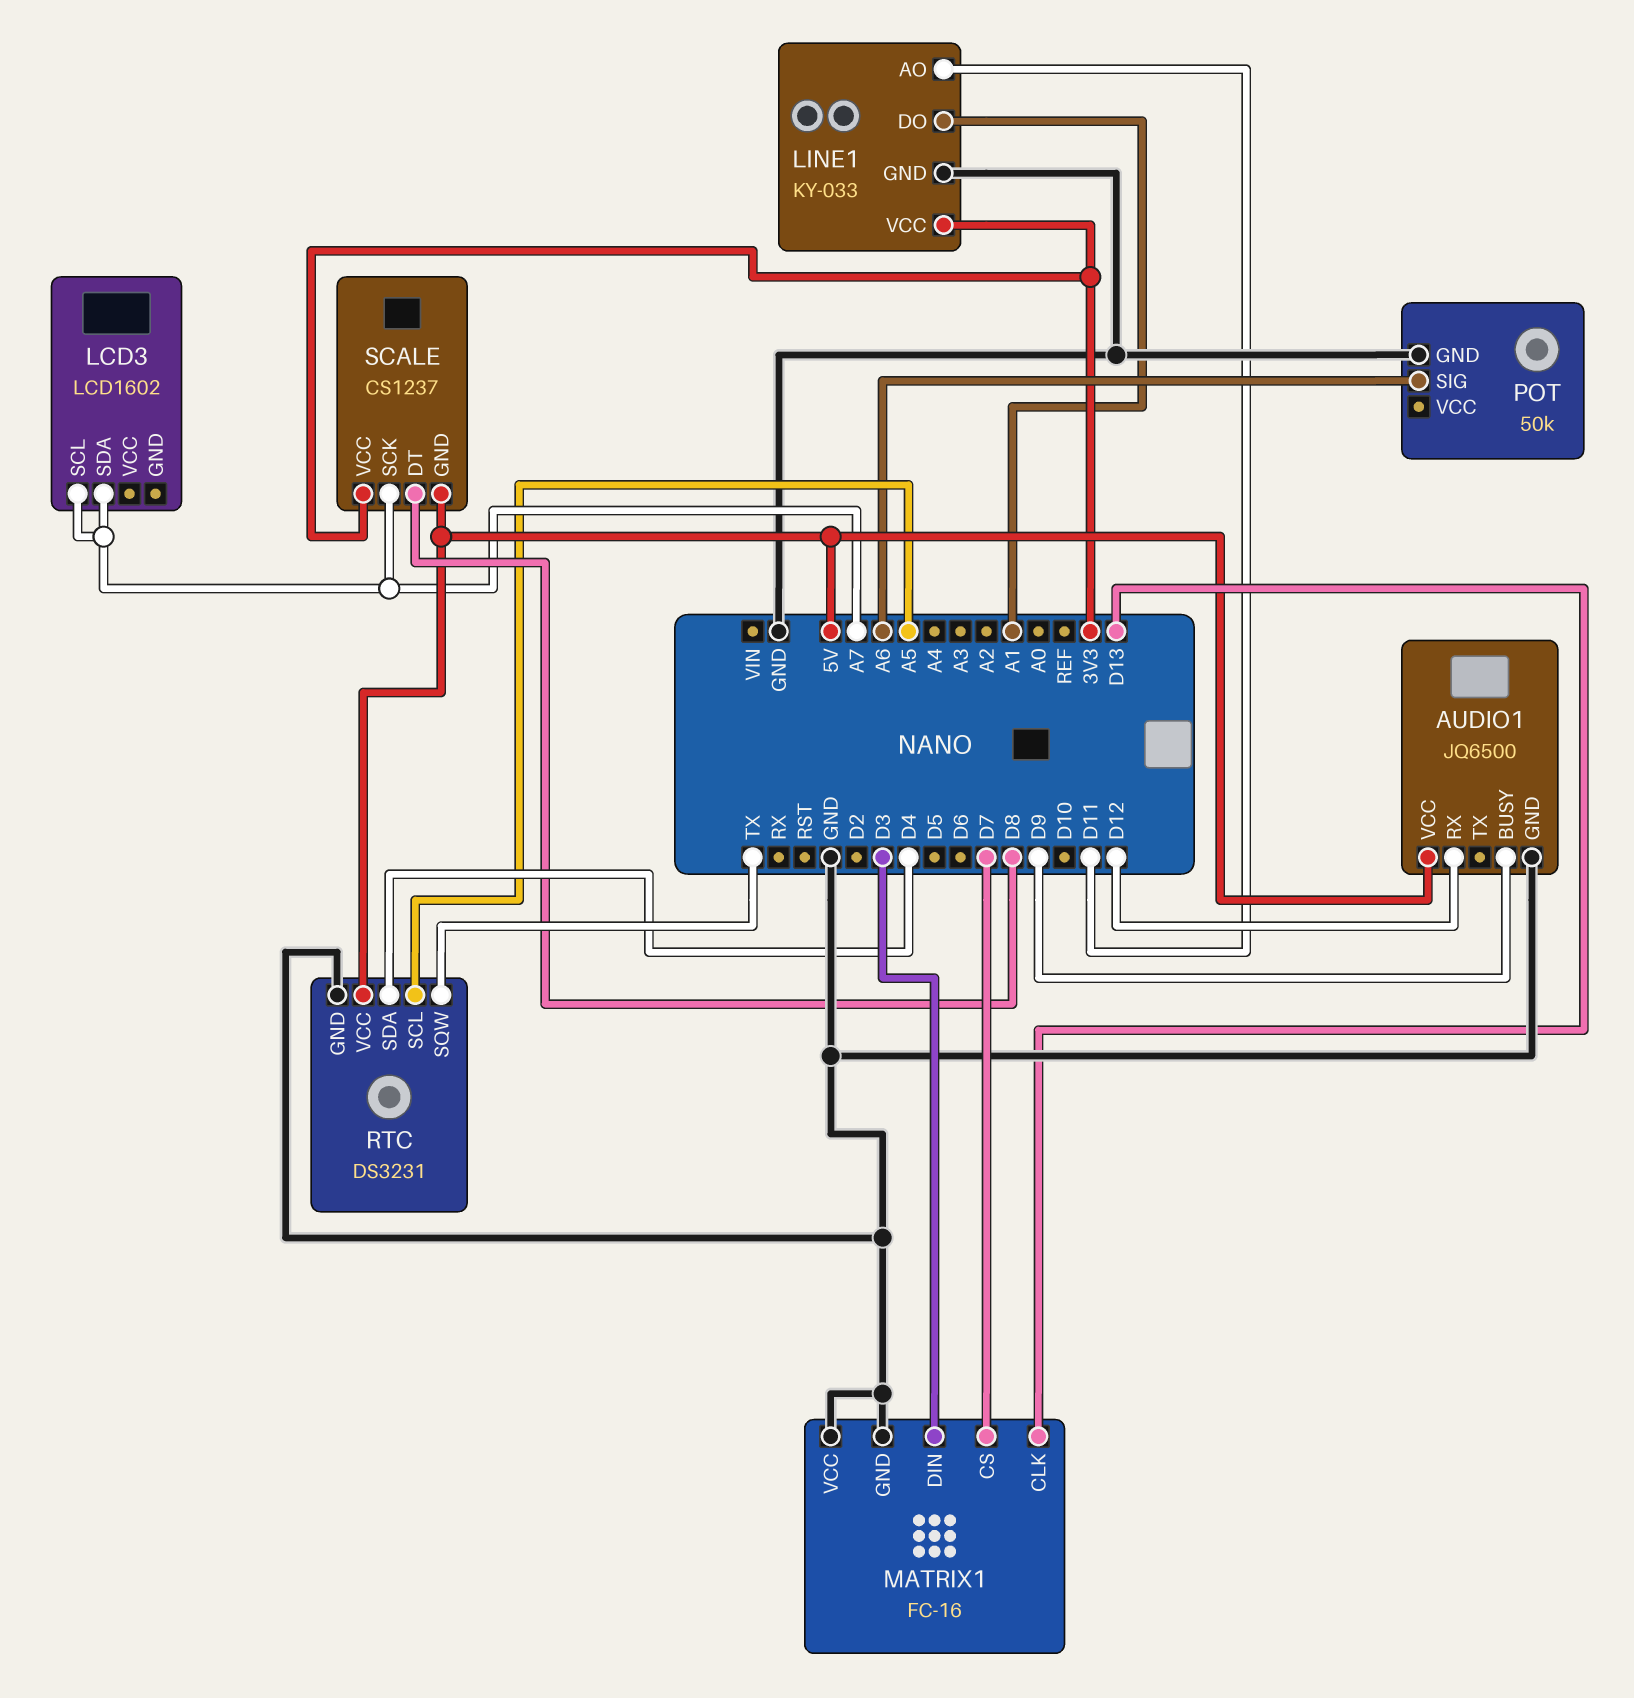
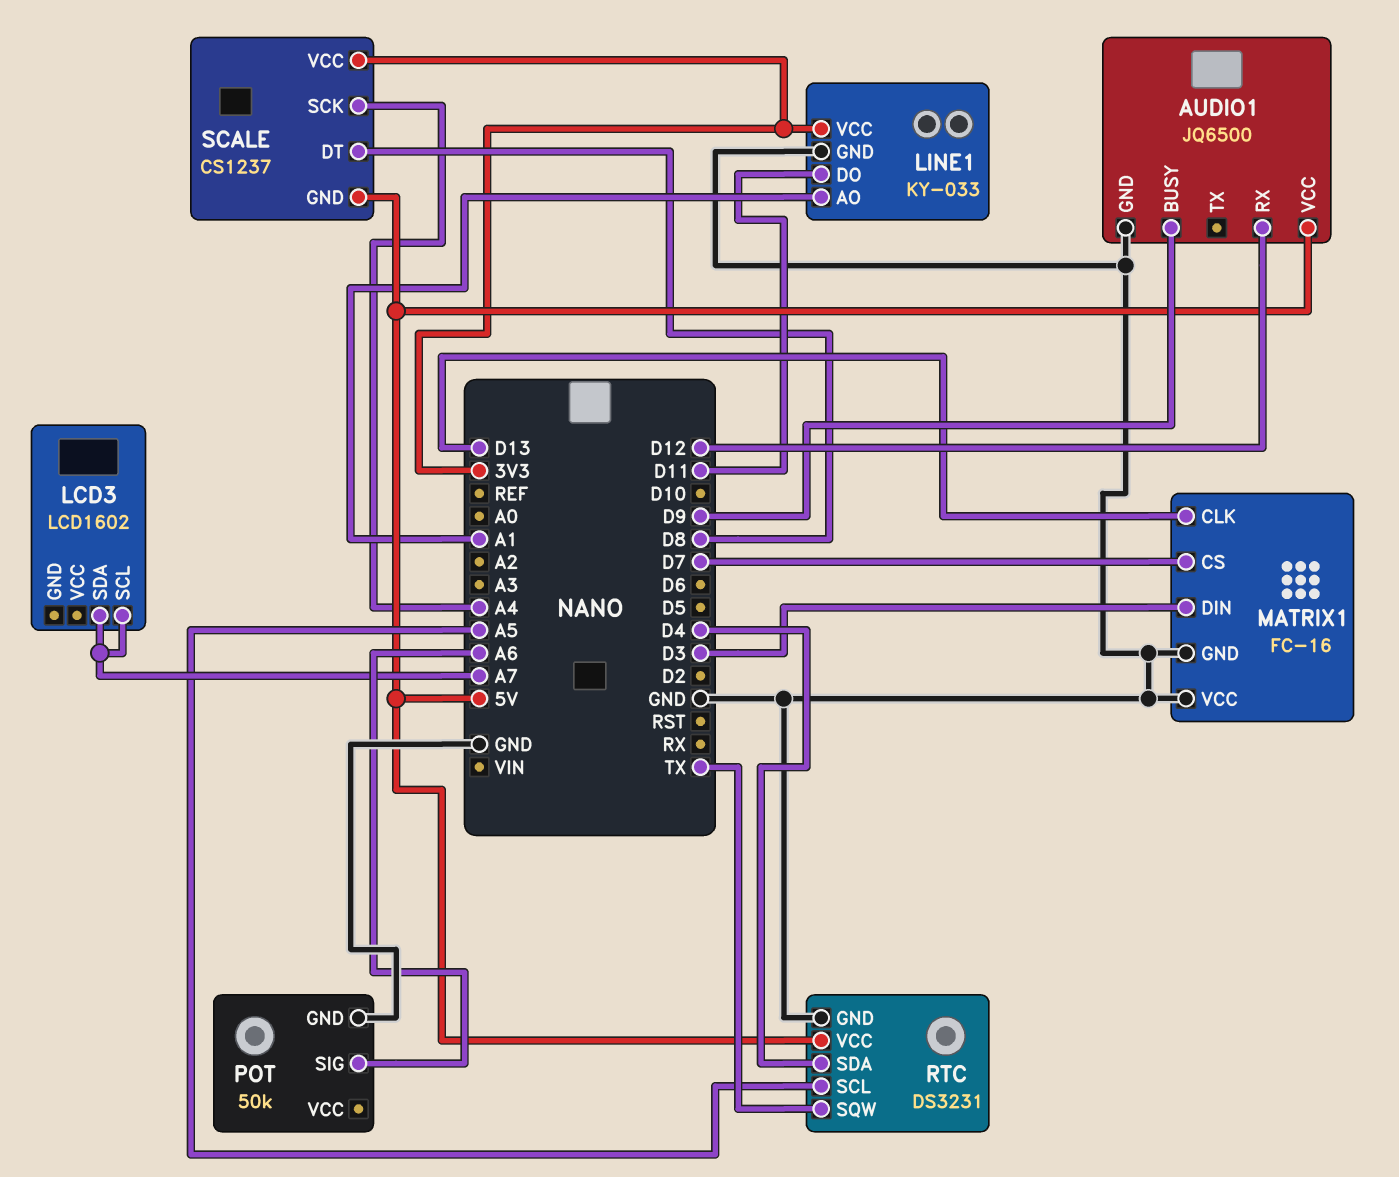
LINE1 pin AO: D11 -> A1
LINE1 pin DO: A1 -> D11
SCALE pin SCK: A7 -> A4

